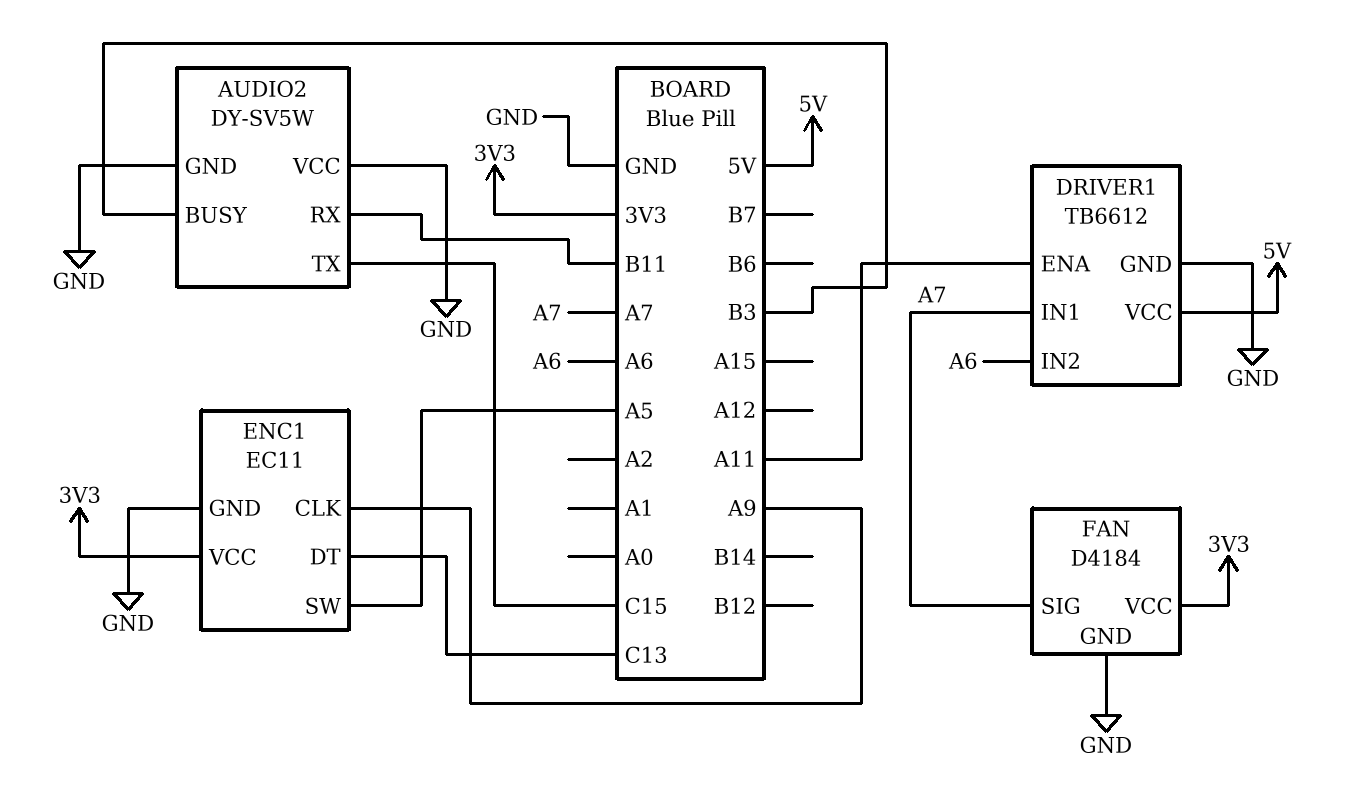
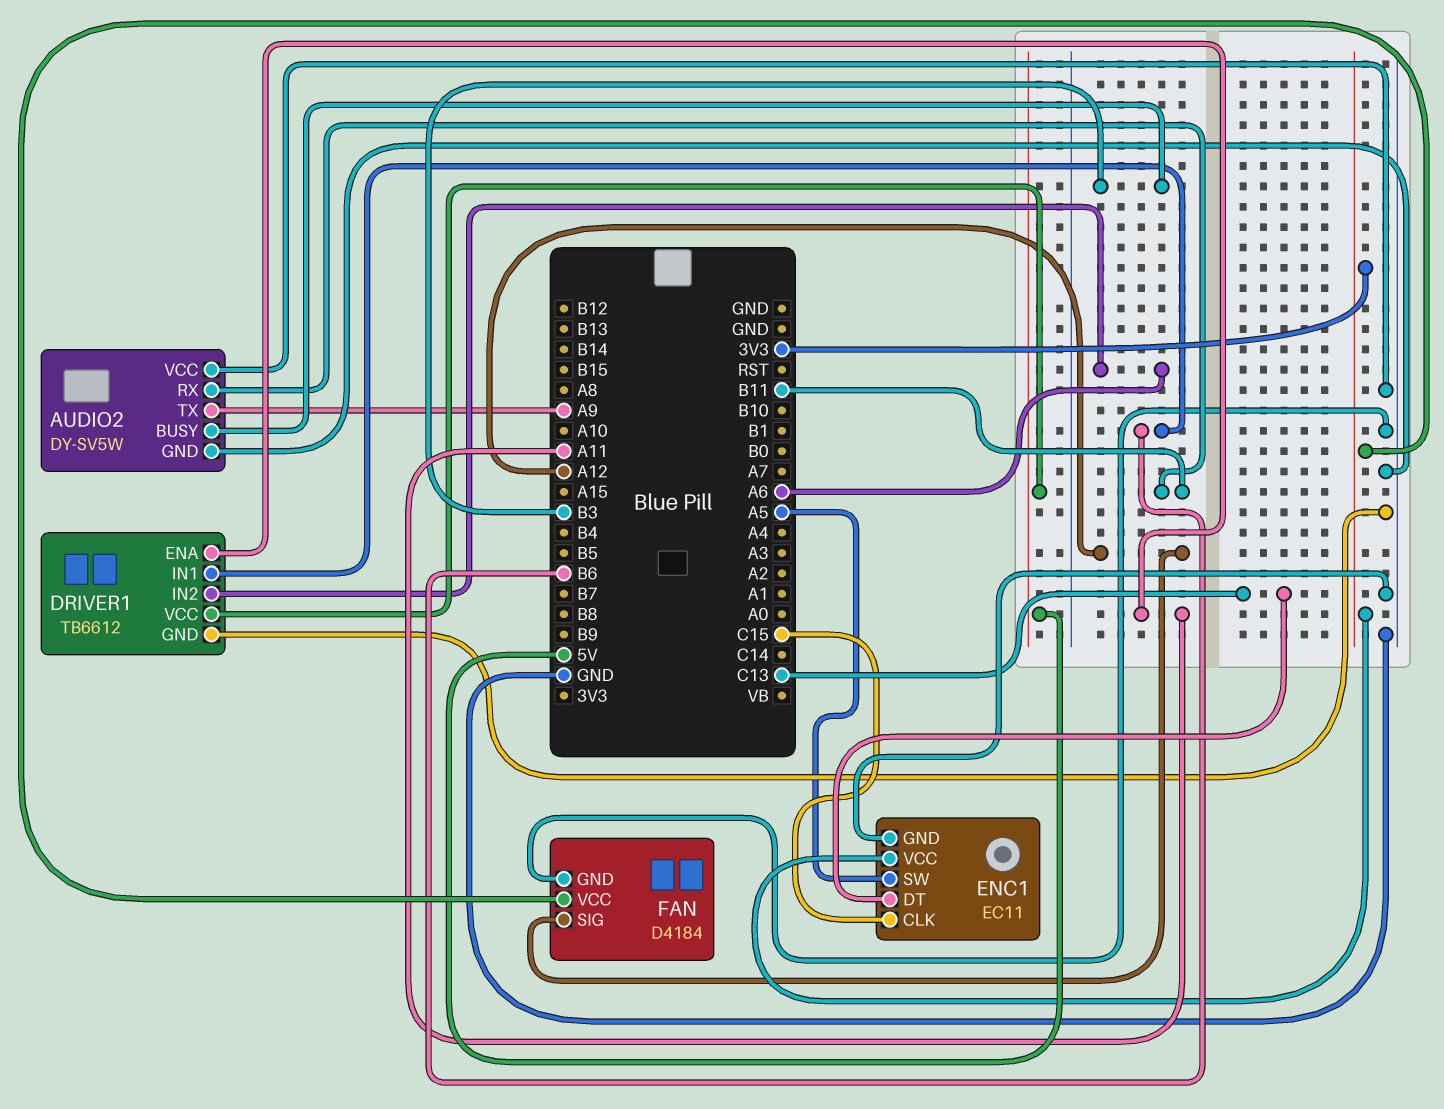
AUDIO2 pin TX: C15 -> A9
DRIVER1 pin IN1: A7 -> B6
ENC1 pin CLK: A9 -> C15
FAN pin SIG: A7 -> A12

